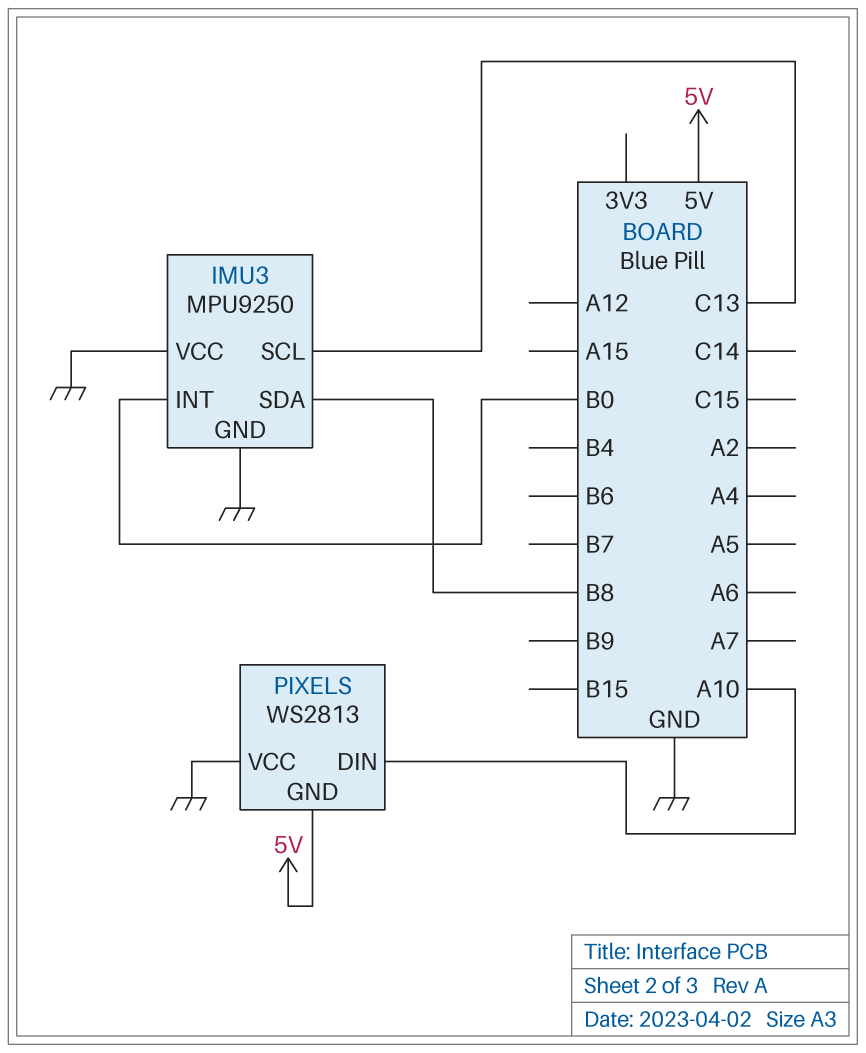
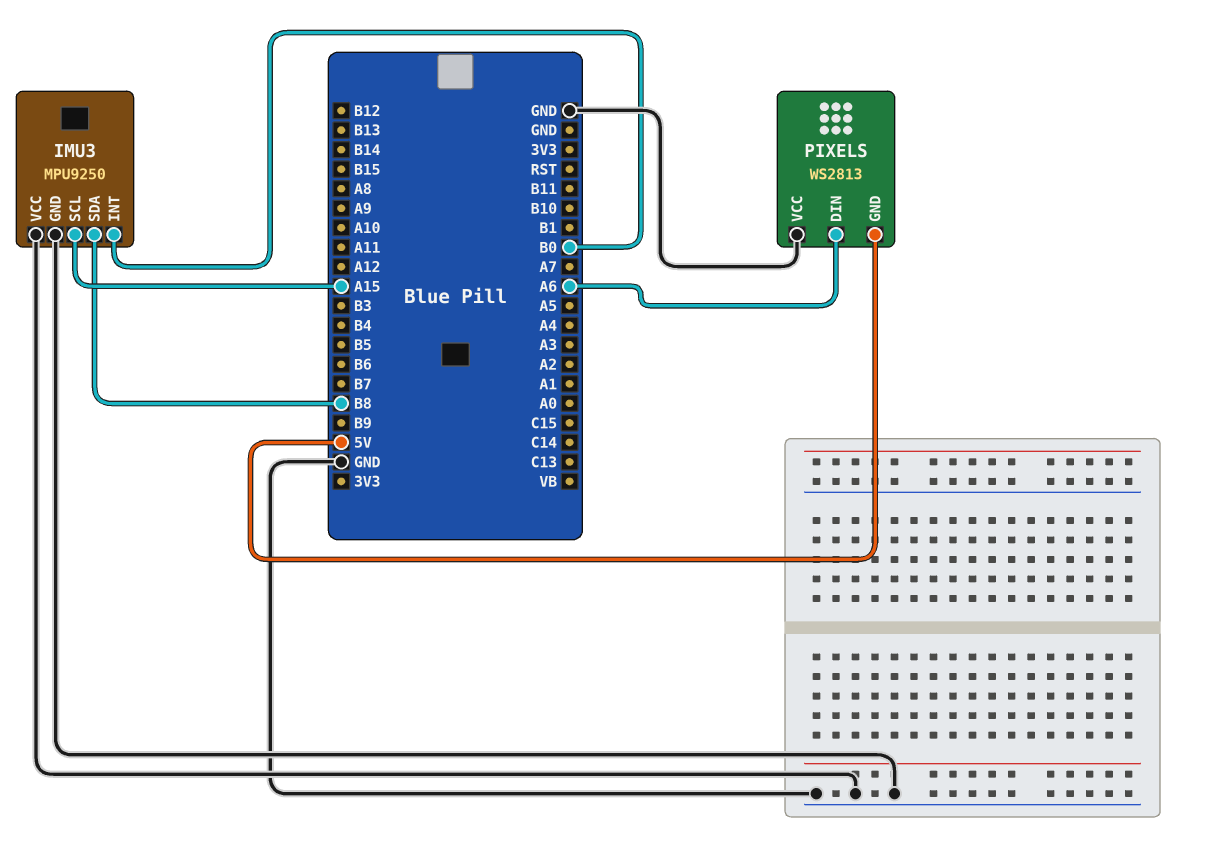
IMU3 pin SCL: C13 -> A15
PIXELS pin DIN: A10 -> A6

